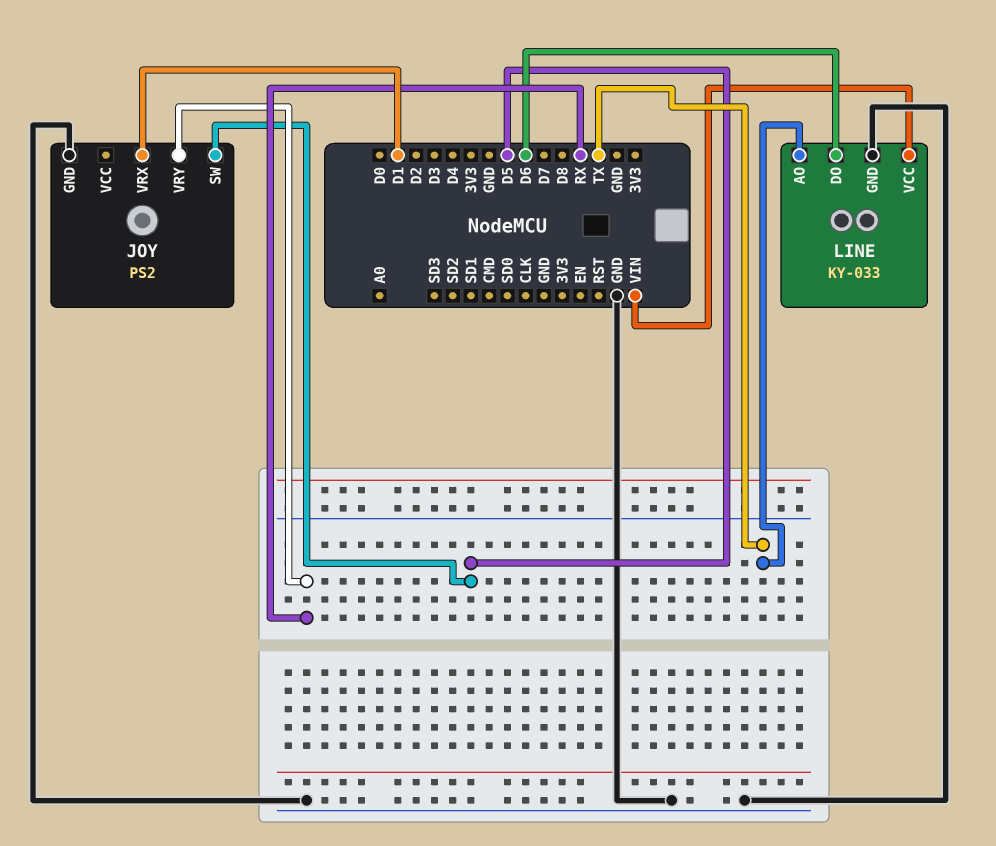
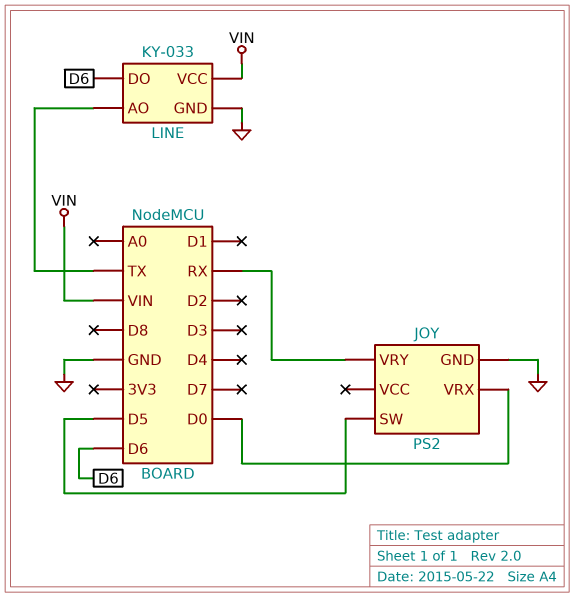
JOY pin VRX: D1 -> D0

